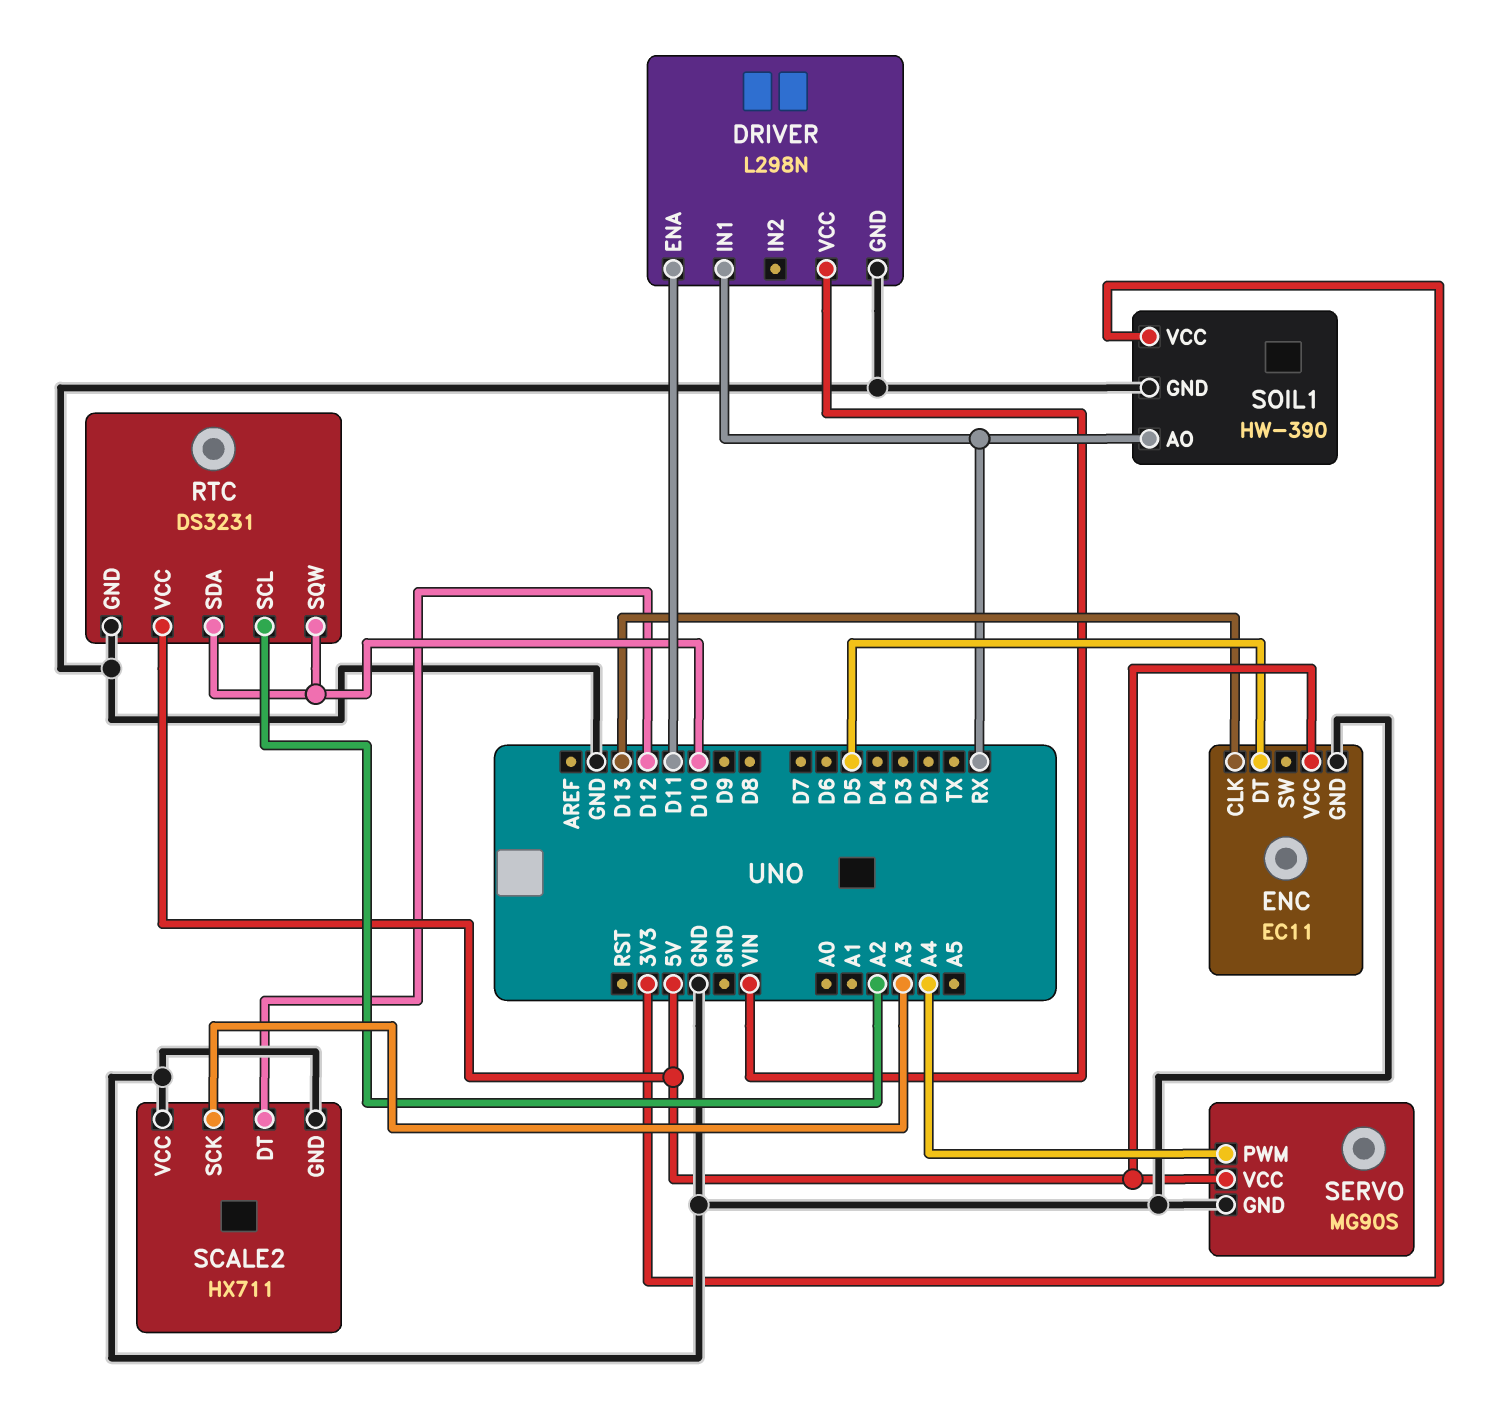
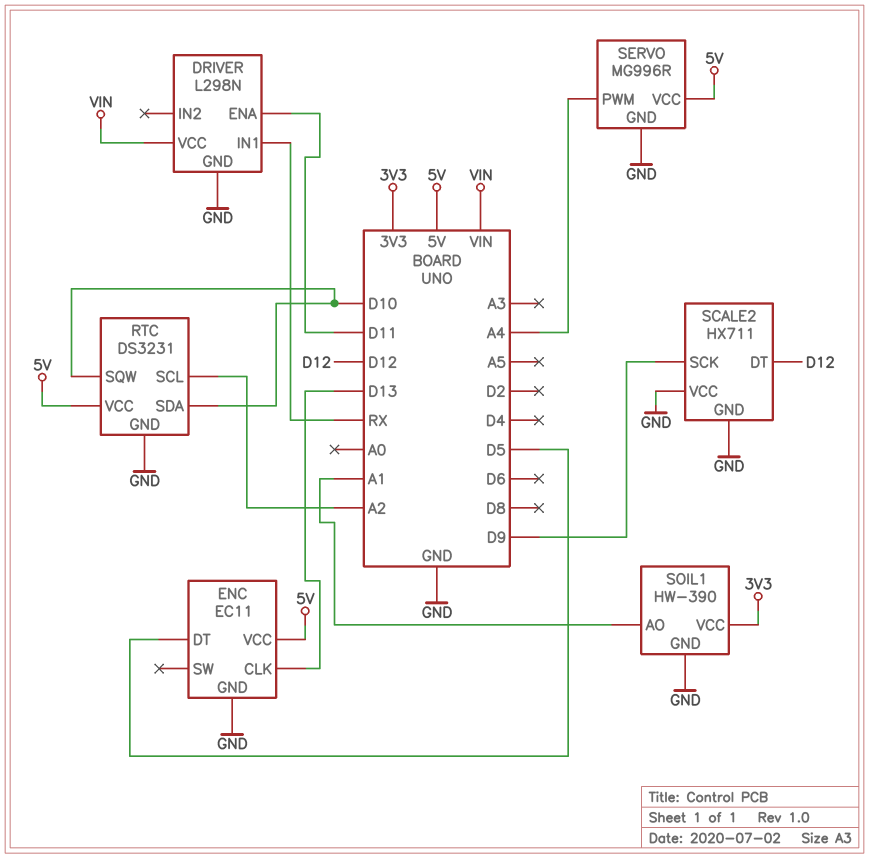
SCALE2 pin SCK: A3 -> D9
SERVO: MG90S -> MG996R
SOIL1 pin AO: RX -> A1

